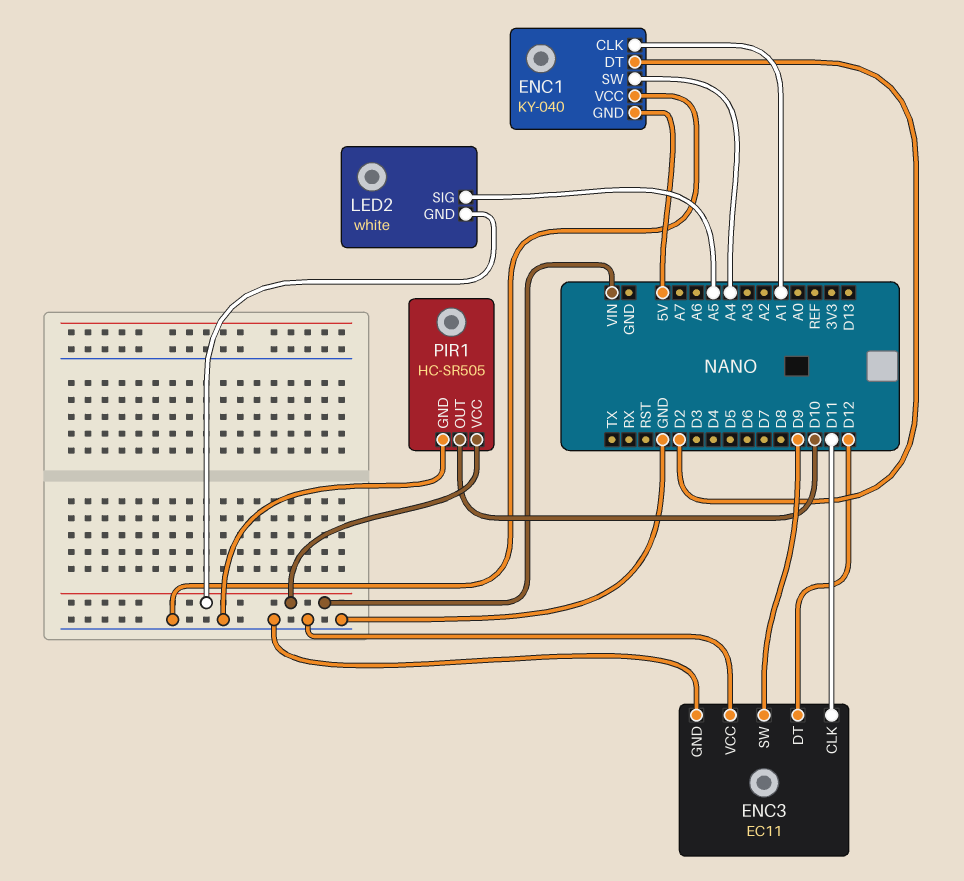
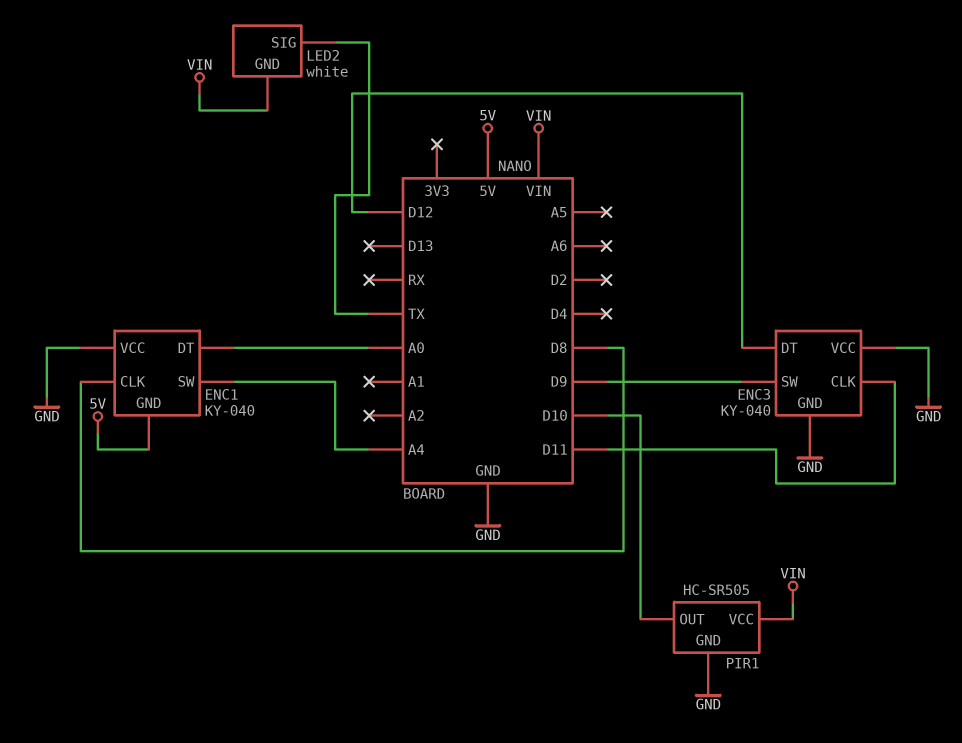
ENC1 pin CLK: A1 -> D8
ENC1 pin DT: D2 -> A0
ENC3: EC11 -> KY-040
LED2 pin SIG: A5 -> TX

